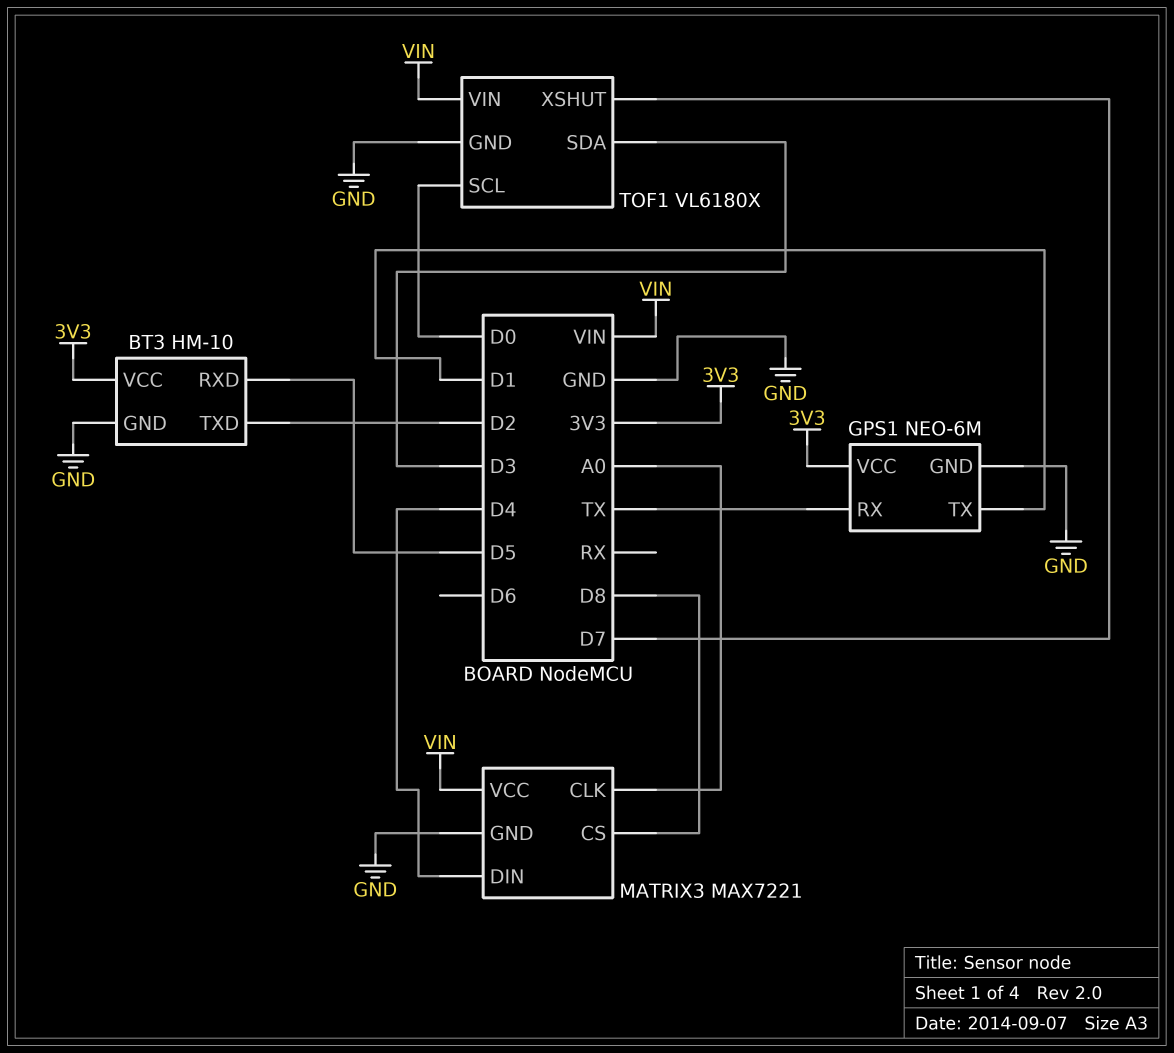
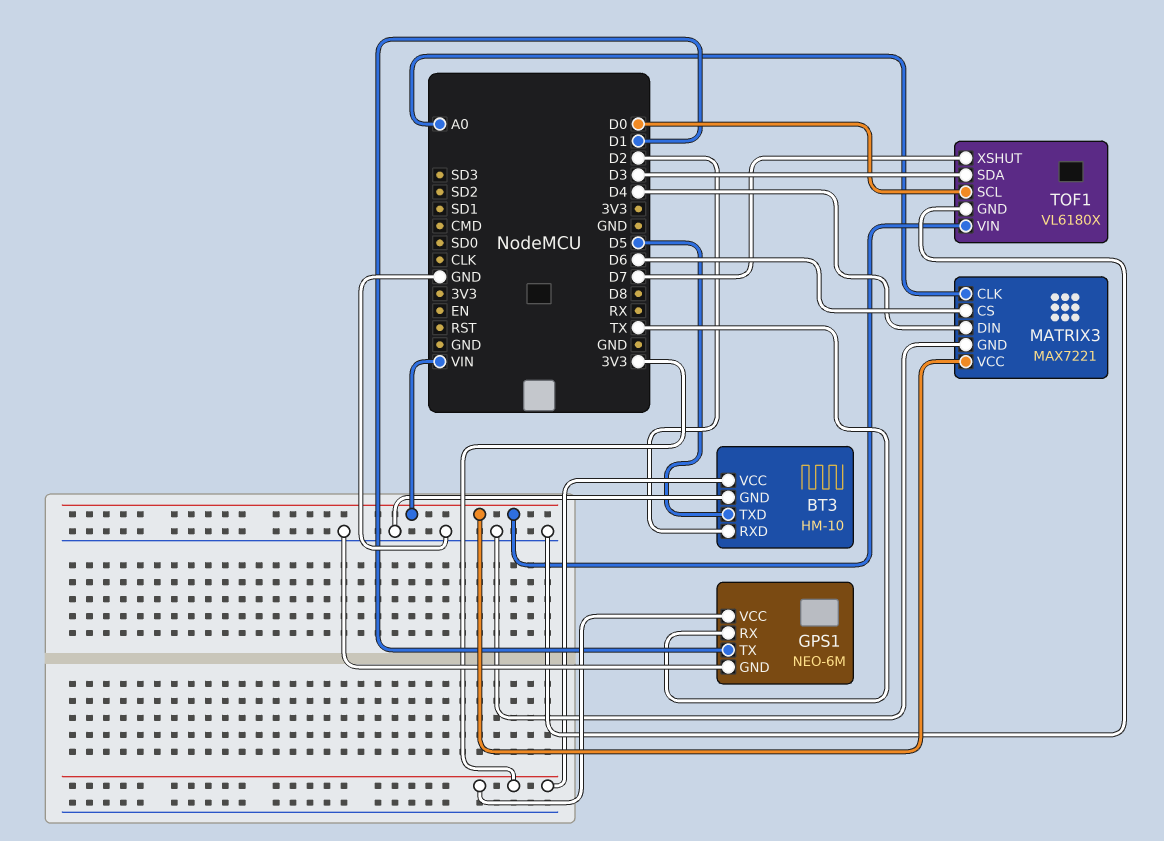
BT3 pin RXD: D5 -> D2
BT3 pin TXD: D2 -> D5
MATRIX3 pin CS: D8 -> D6

